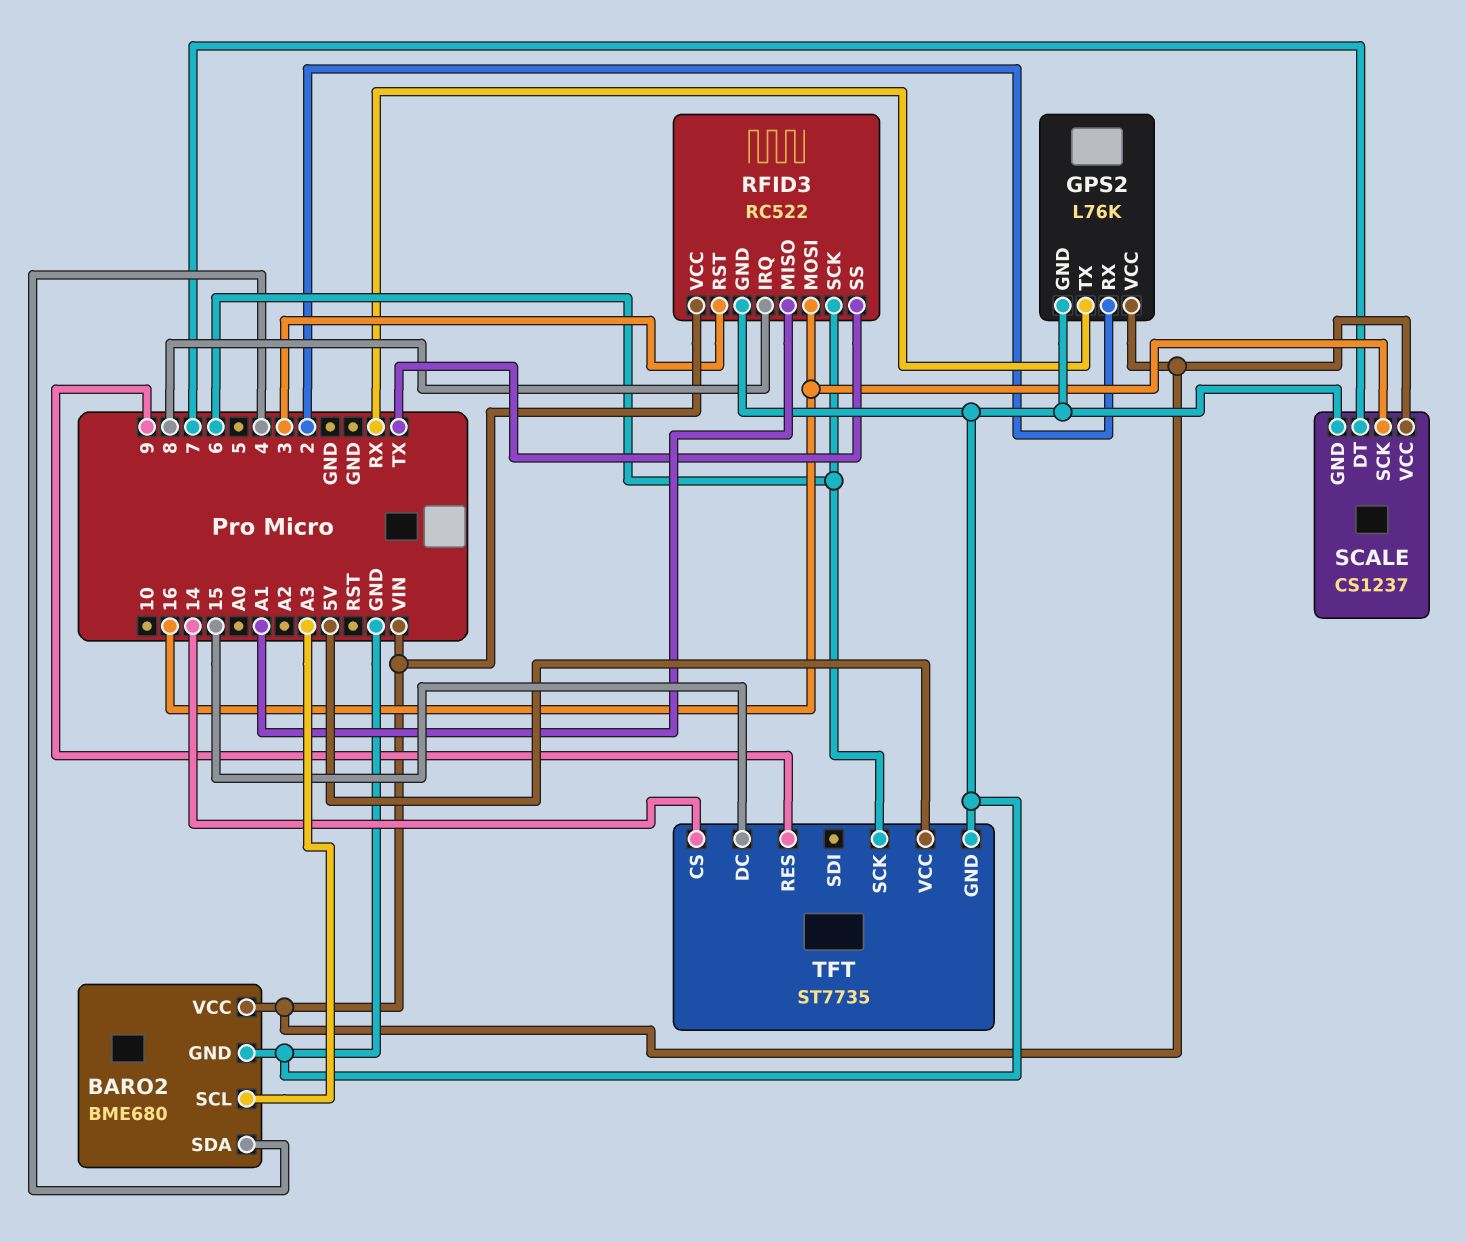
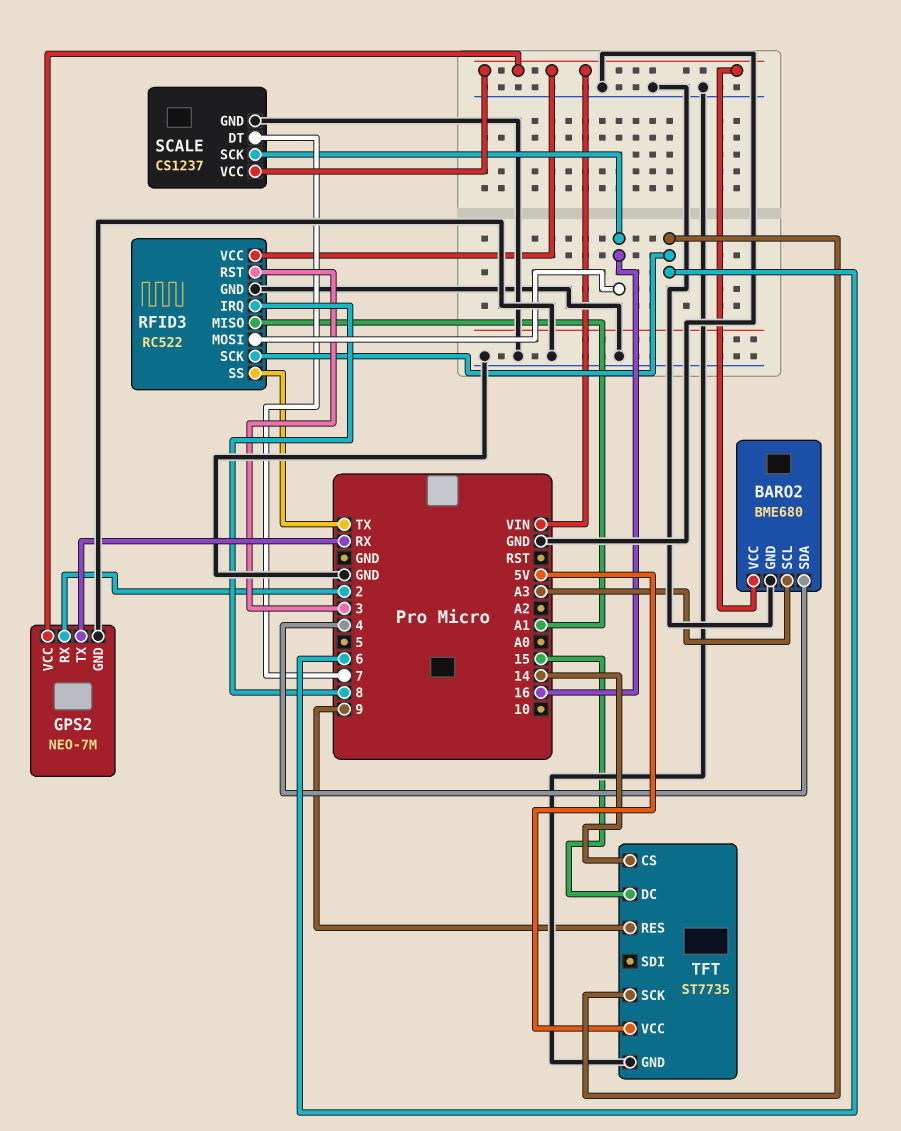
GPS2: L76K -> NEO-7M

